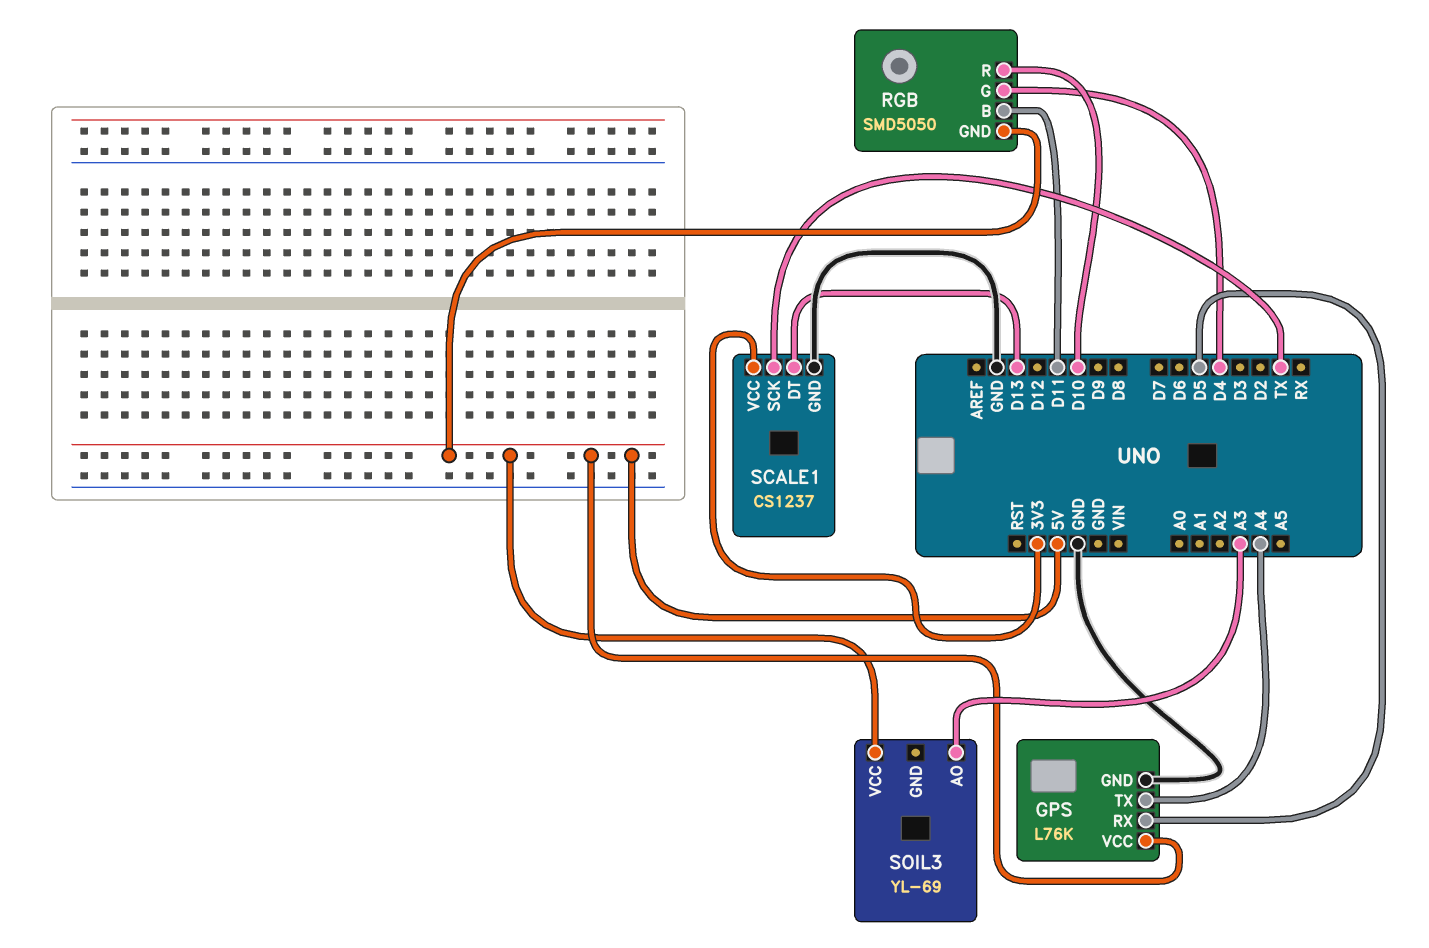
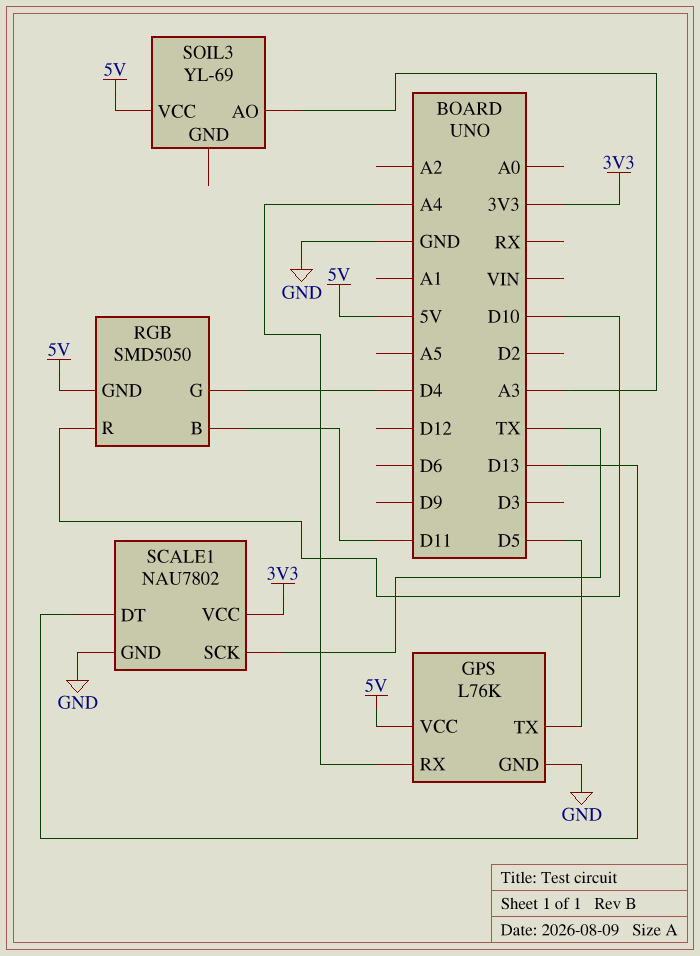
GPS pin RX: D5 -> A4
GPS pin TX: A4 -> D5
SCALE1: CS1237 -> NAU7802

